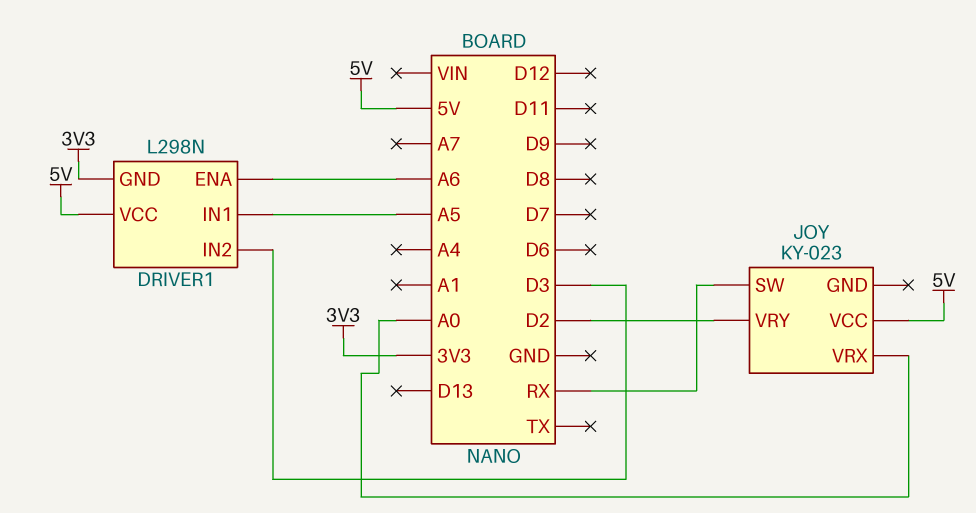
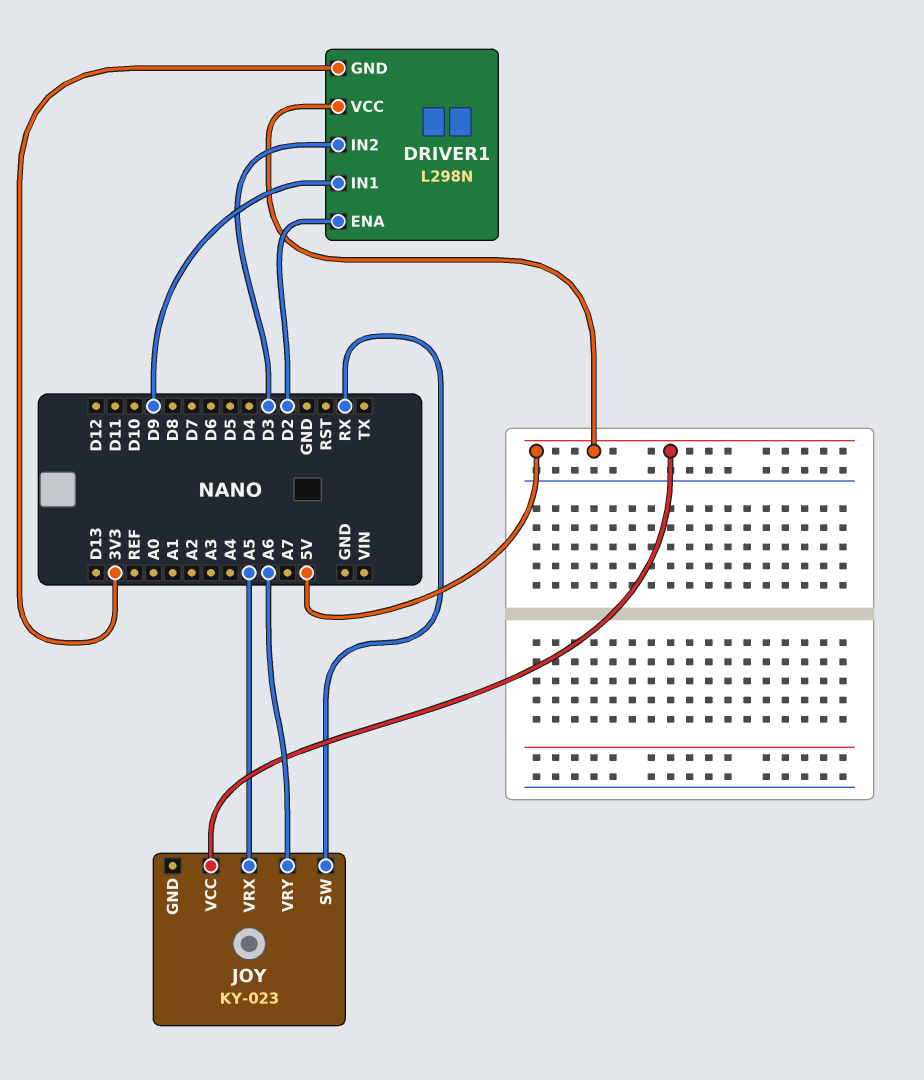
DRIVER1 pin ENA: A6 -> D2
DRIVER1 pin IN1: A5 -> D9
JOY pin VRX: A0 -> A5
JOY pin VRY: D2 -> A6

